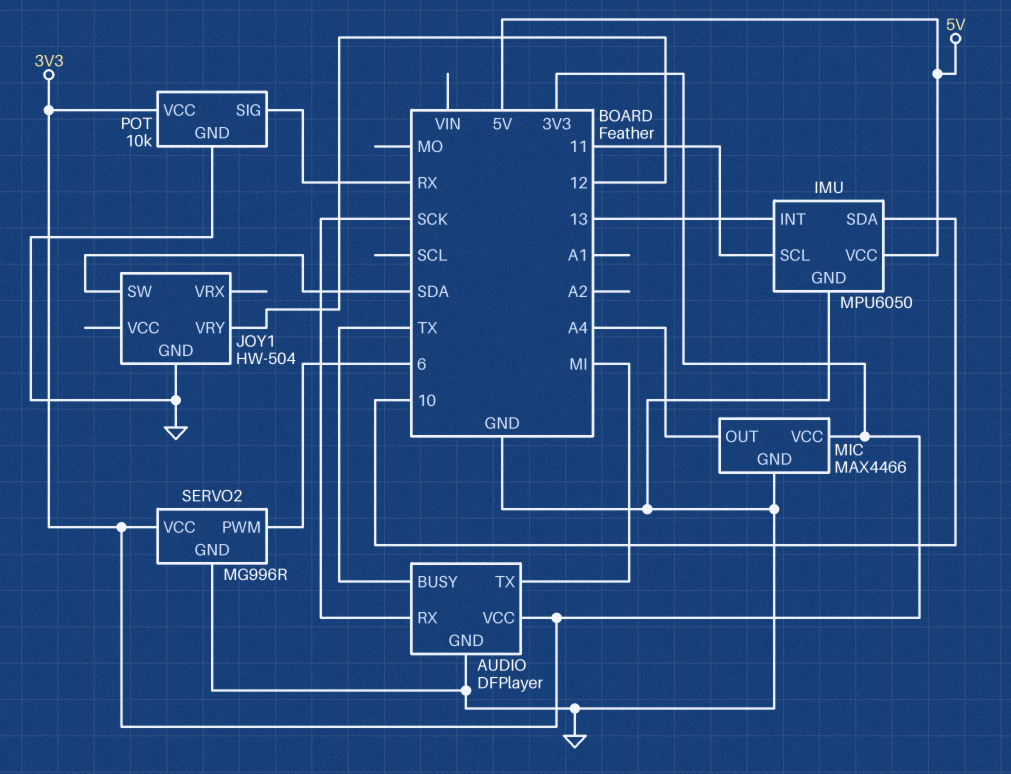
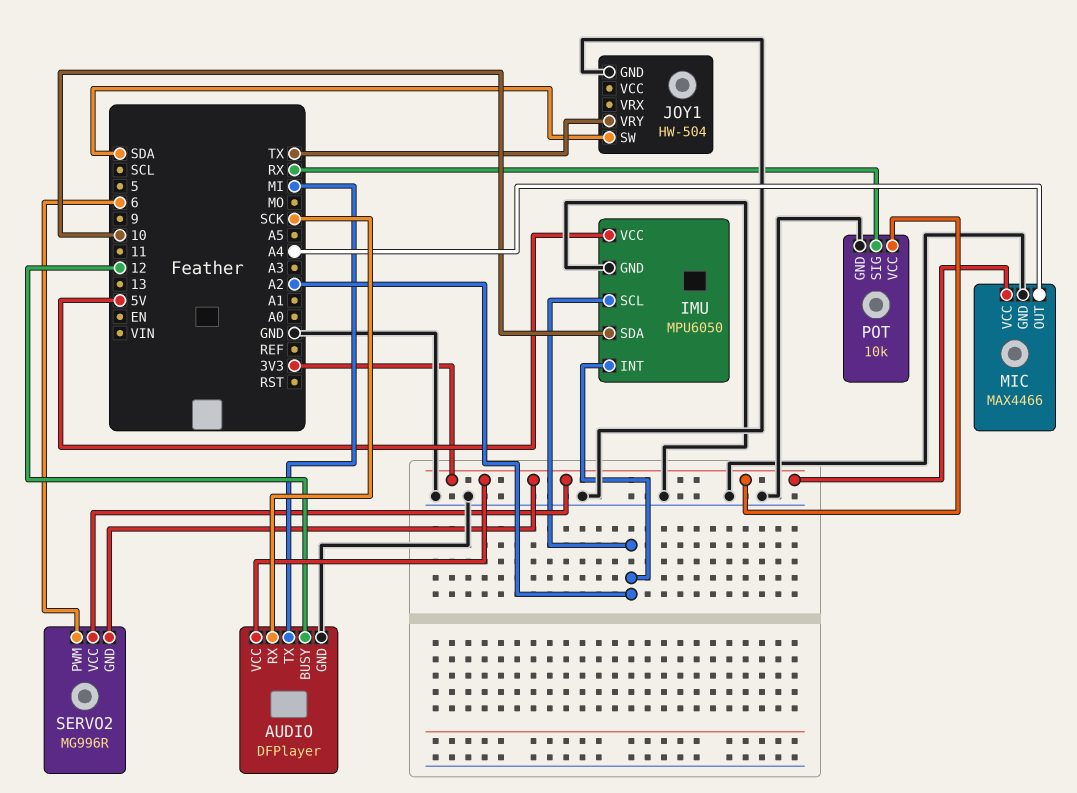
AUDIO pin BUSY: TX -> 12
IMU pin INT: 13 -> A2
IMU pin SCL: 11 -> A2
JOY1 pin VRY: 12 -> TX
SERVO2 pin GND: GND -> 3V3

